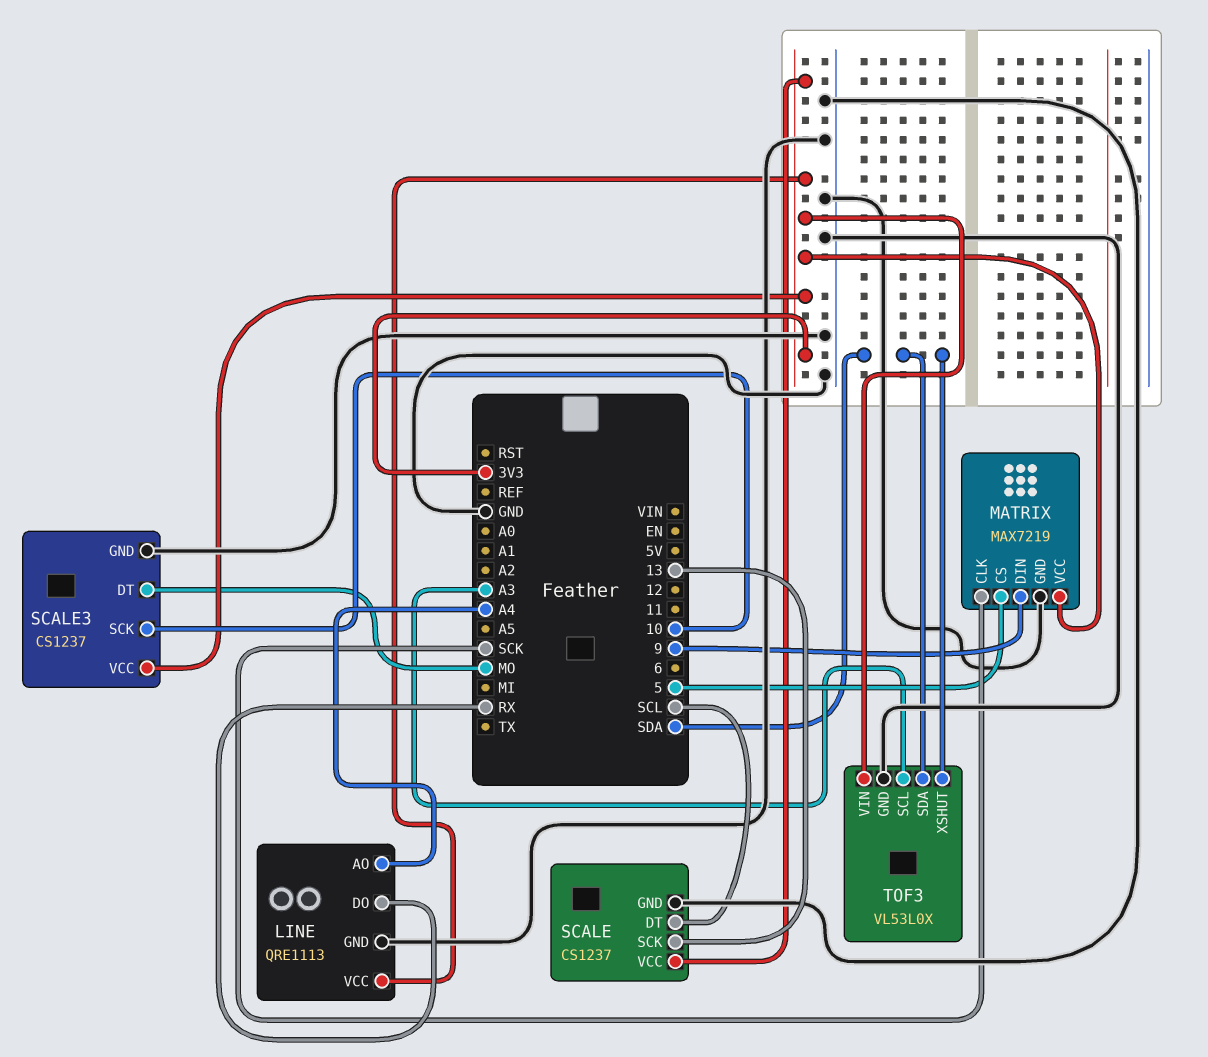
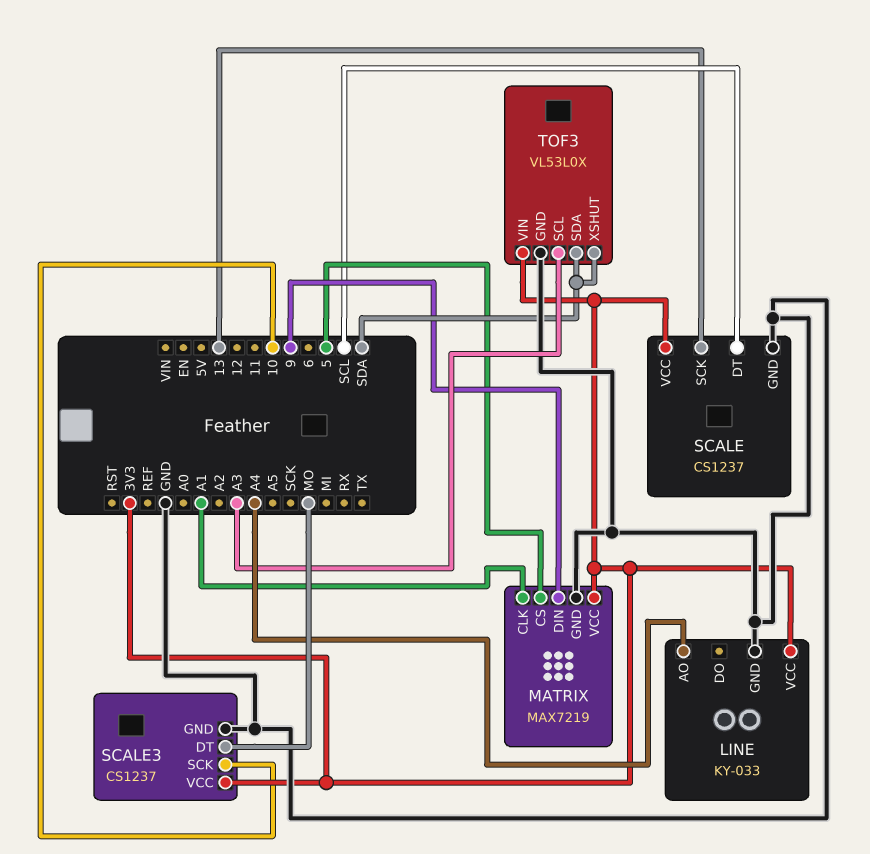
LINE: QRE1113 -> KY-033
LINE pin DO: RX -> none
MATRIX pin CLK: SCK -> A1

